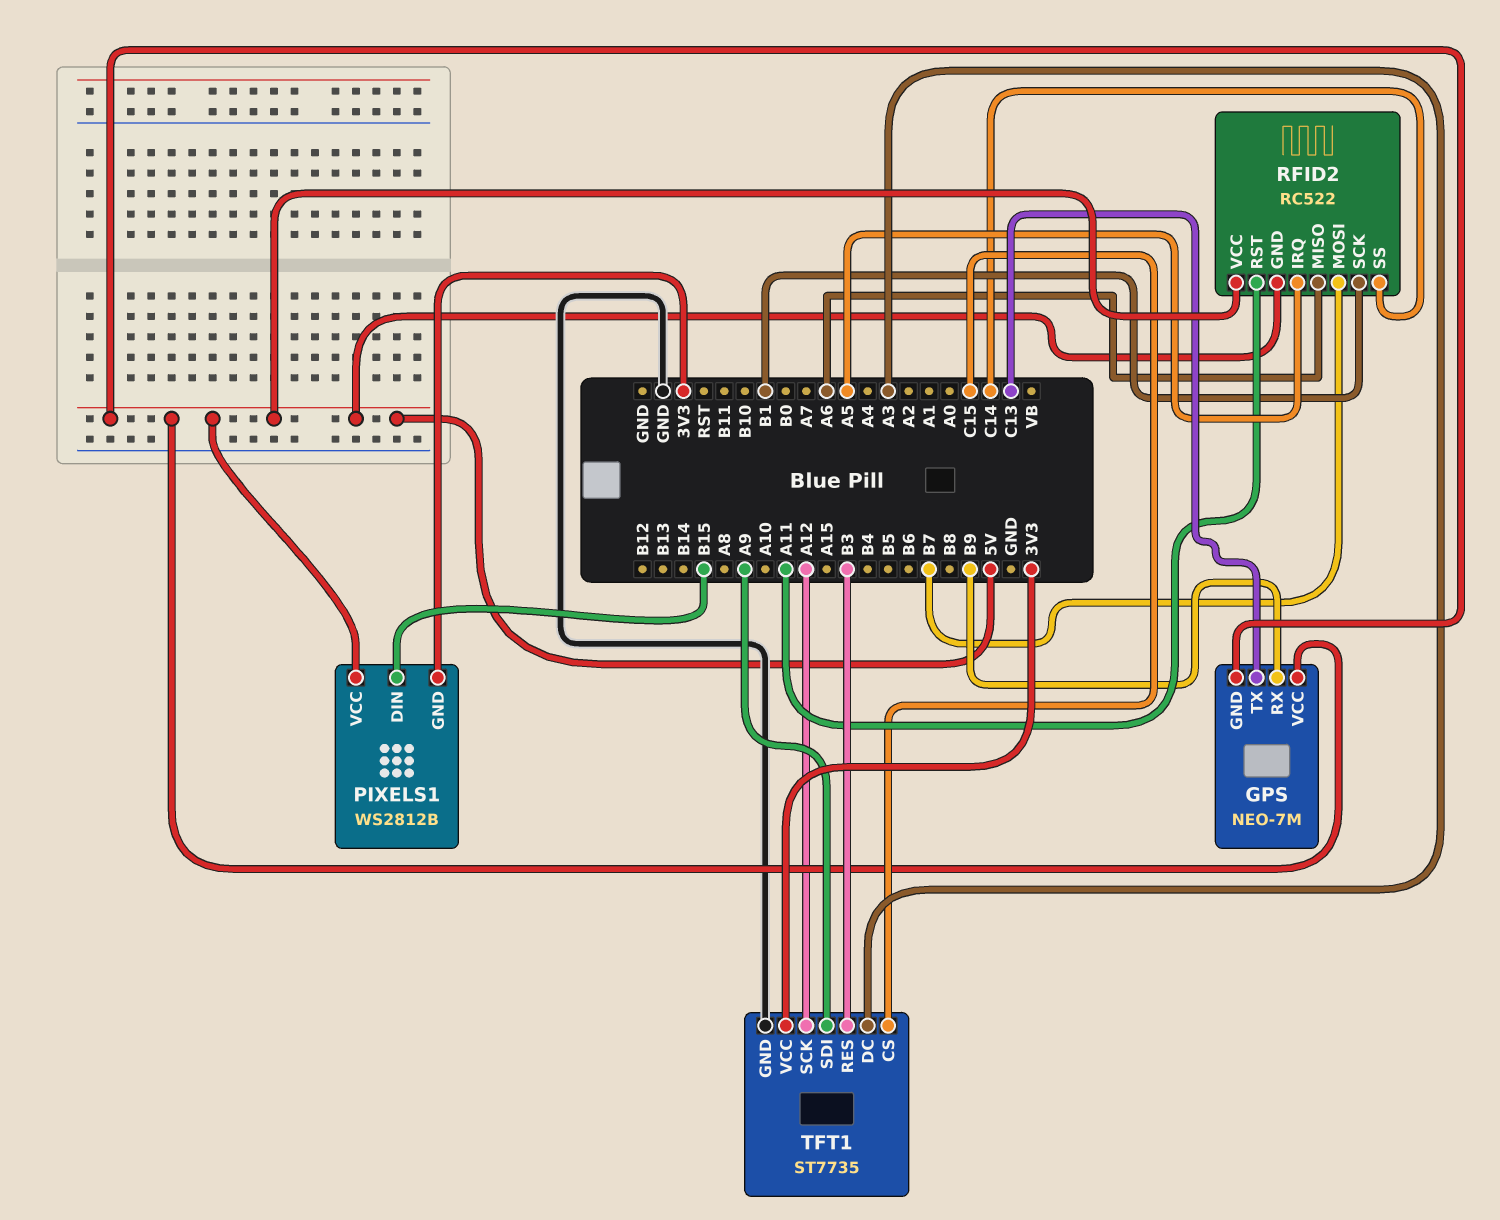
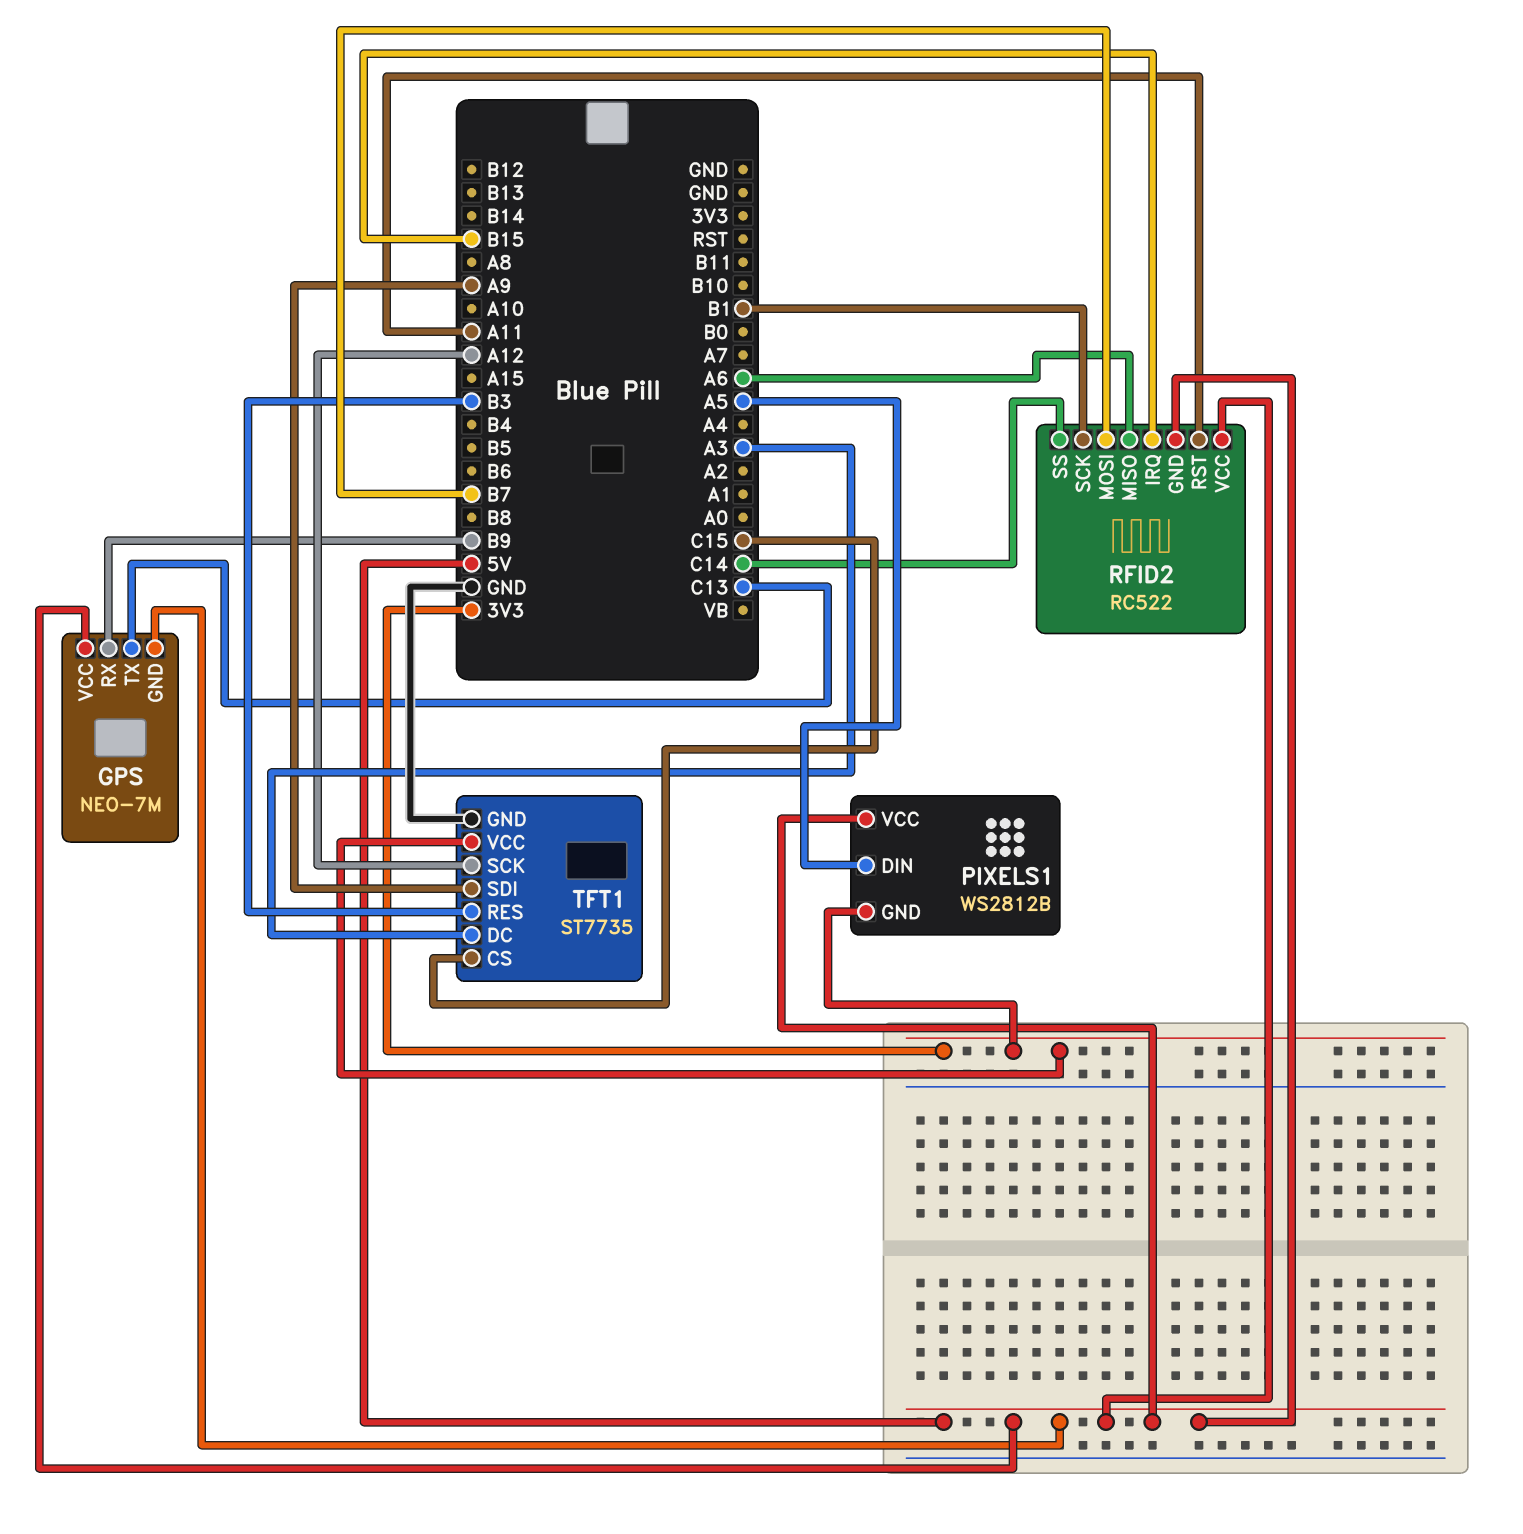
PIXELS1 pin DIN: B15 -> A5
RFID2 pin IRQ: A5 -> B15

